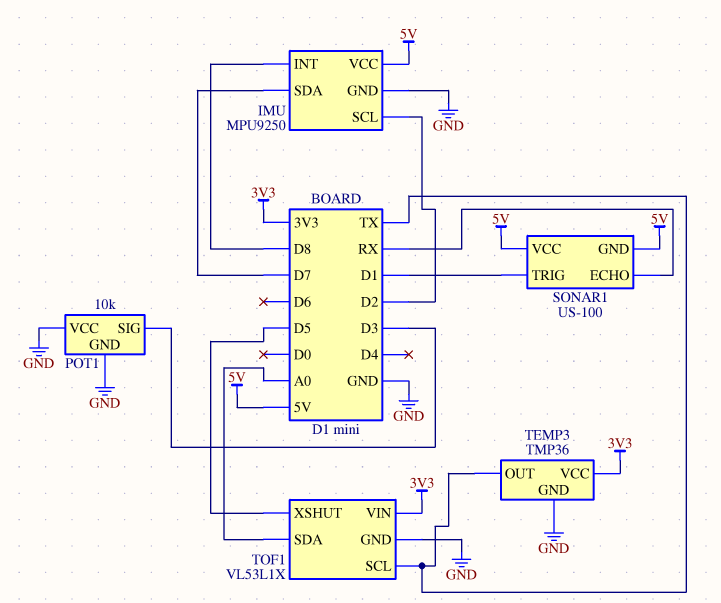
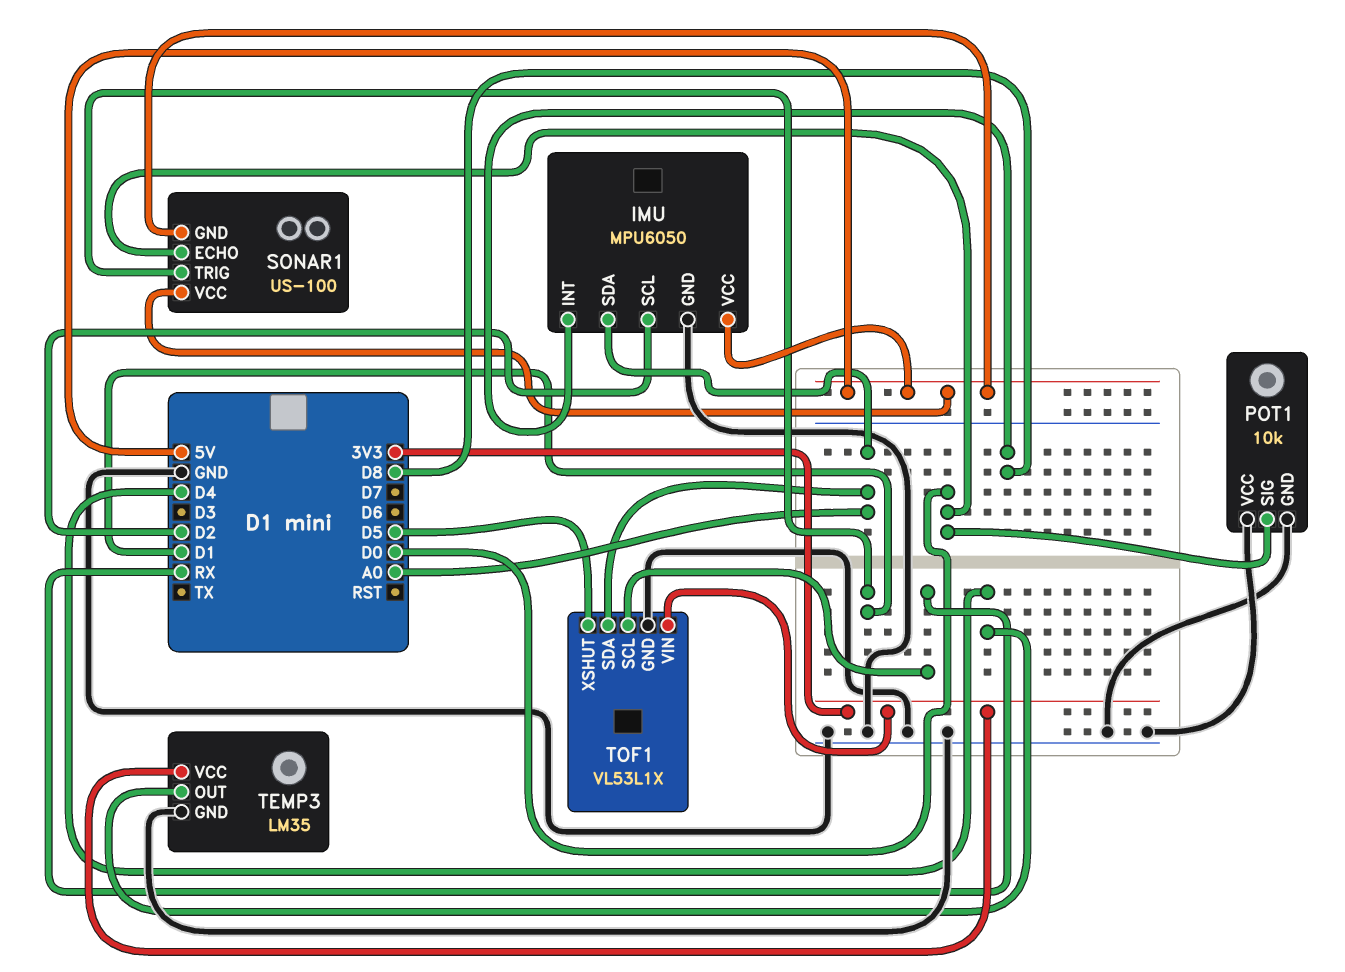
IMU: MPU9250 -> MPU6050
IMU pin SDA: D7 -> A0
POT1 pin SIG: D3 -> D0
SONAR1 pin ECHO: RX -> D0
TEMP3: TMP36 -> LM35
TEMP3 pin OUT: TX -> D4
TOF1 pin SCL: TX -> RX

